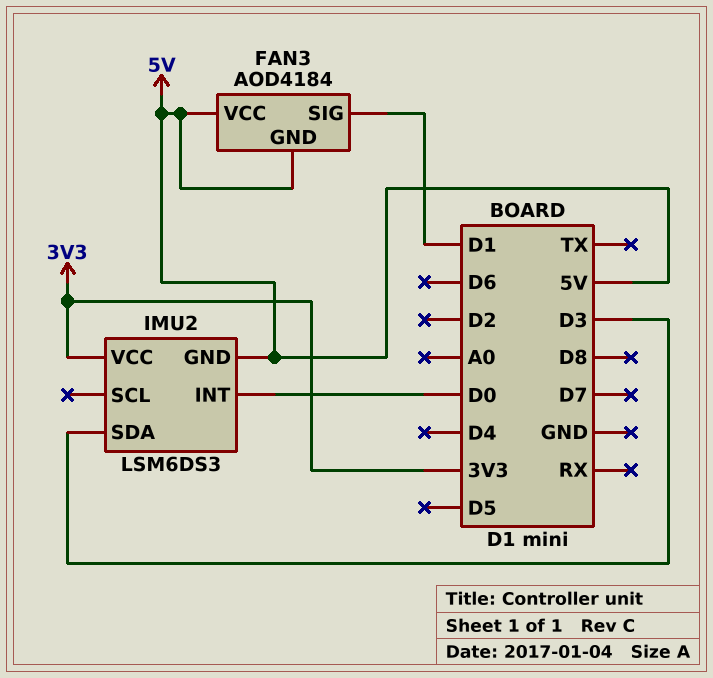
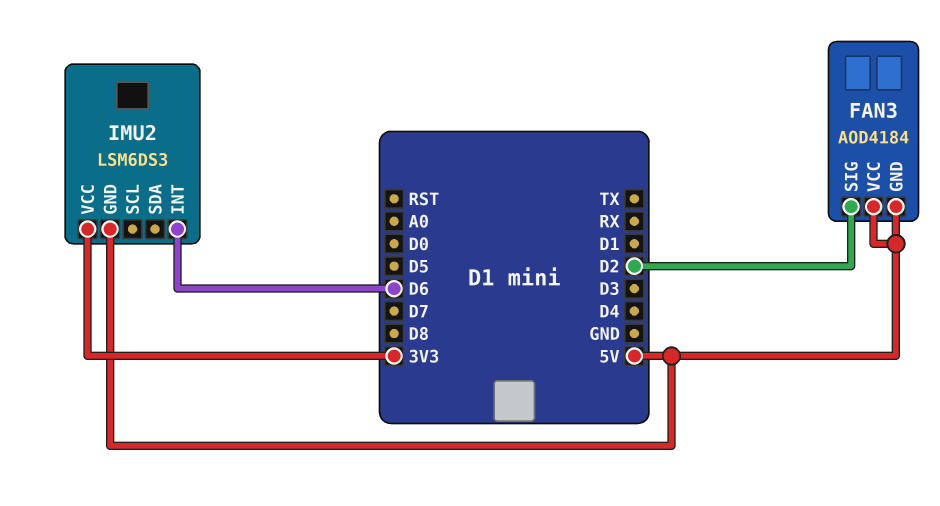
FAN3 pin SIG: D1 -> D2
IMU2 pin INT: D0 -> D6
IMU2 pin SDA: D3 -> none

